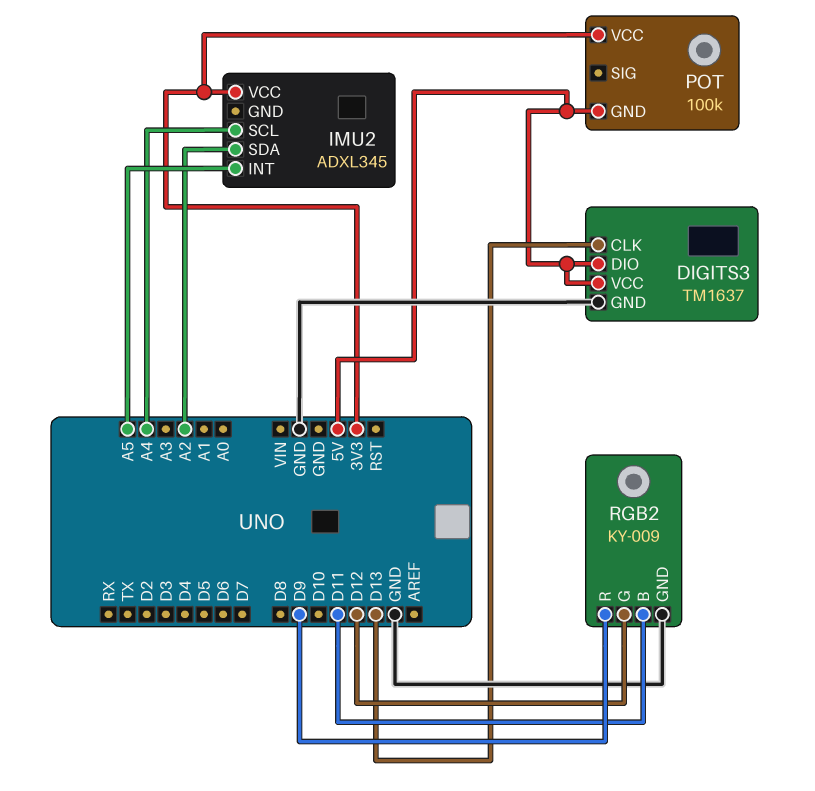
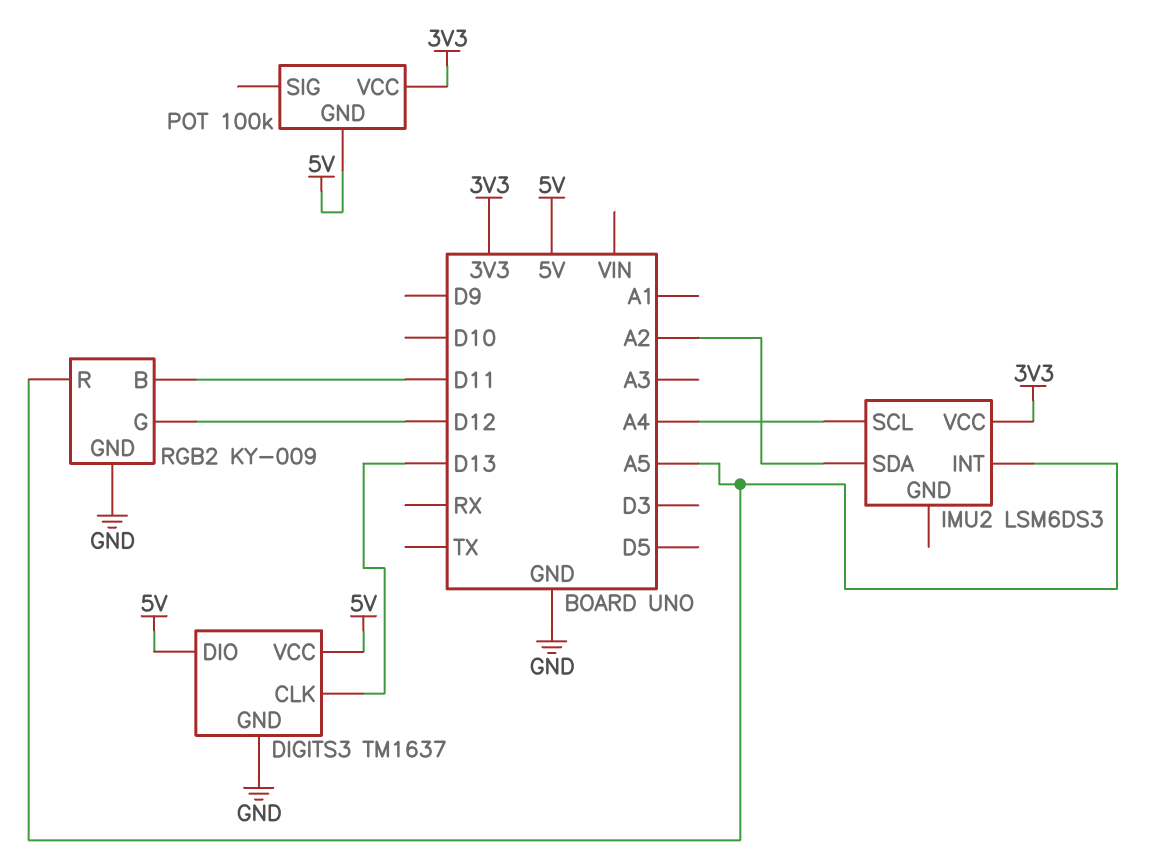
IMU2: ADXL345 -> LSM6DS3
RGB2 pin R: D9 -> A5

